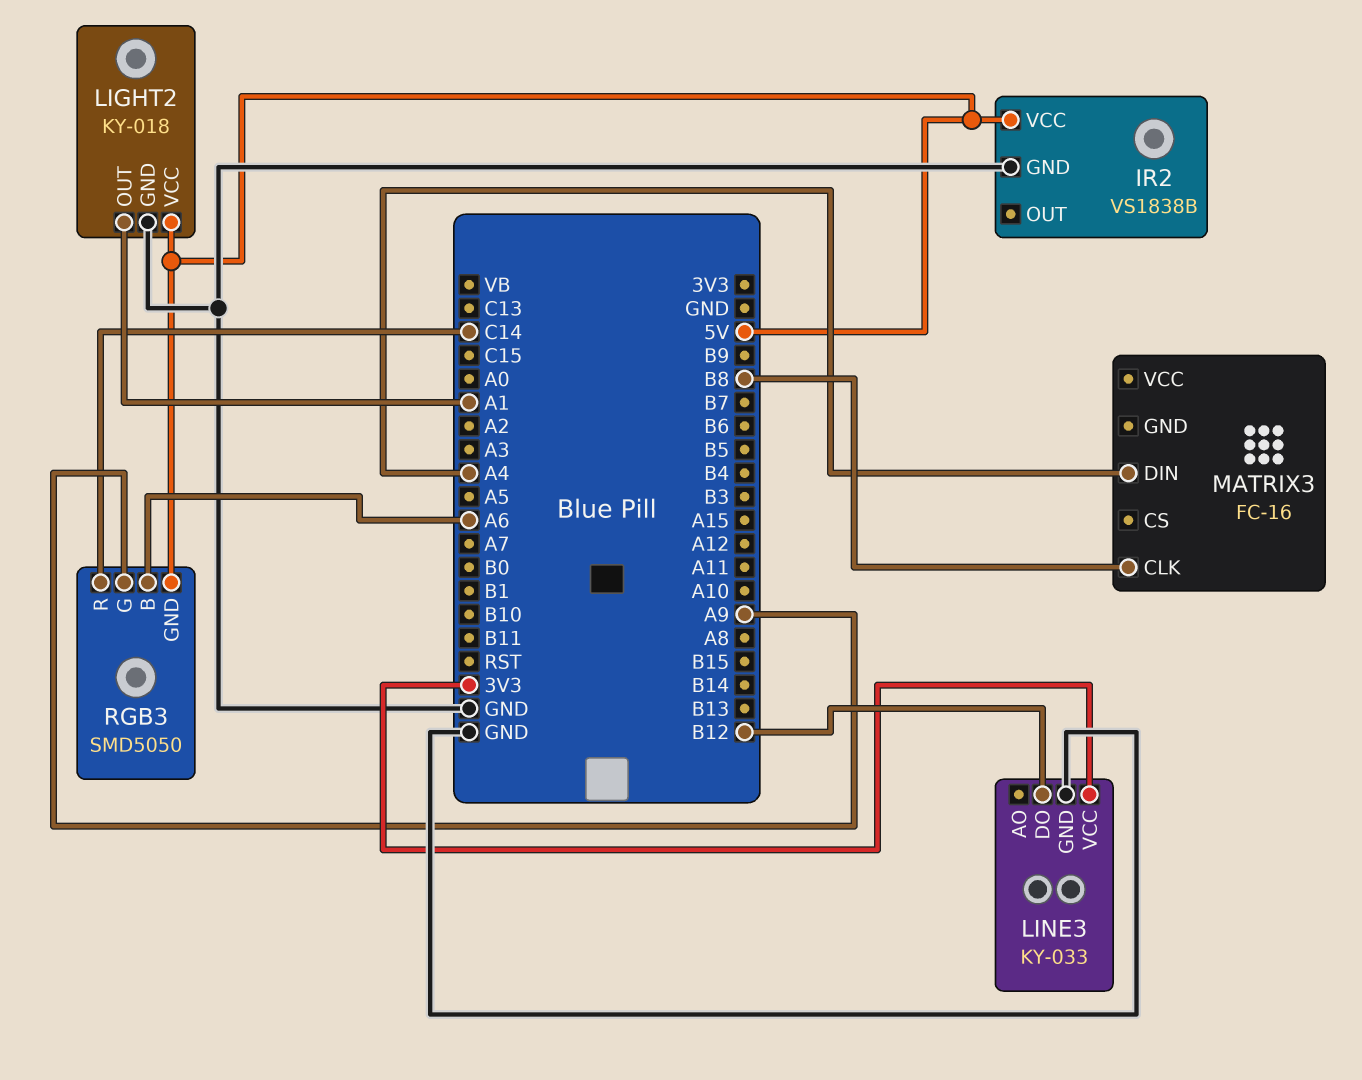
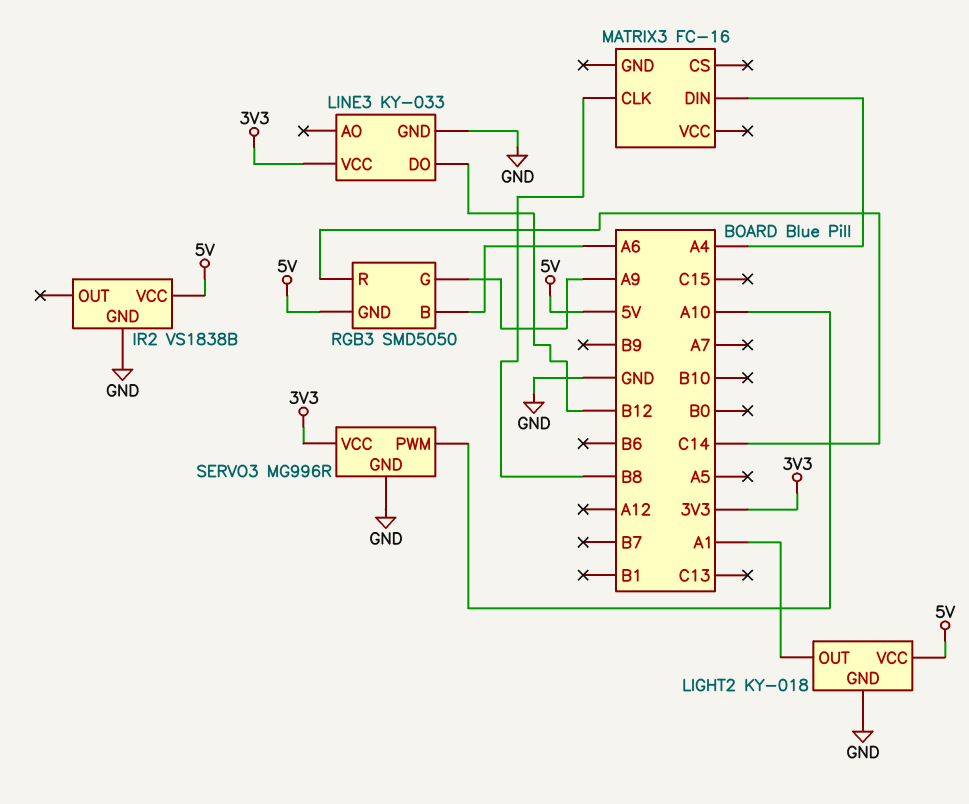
SERVO3: none -> MG996R
SERVO3 pin GND: none -> GND
SERVO3 pin PWM: none -> A10
SERVO3 pin VCC: none -> 3V3

